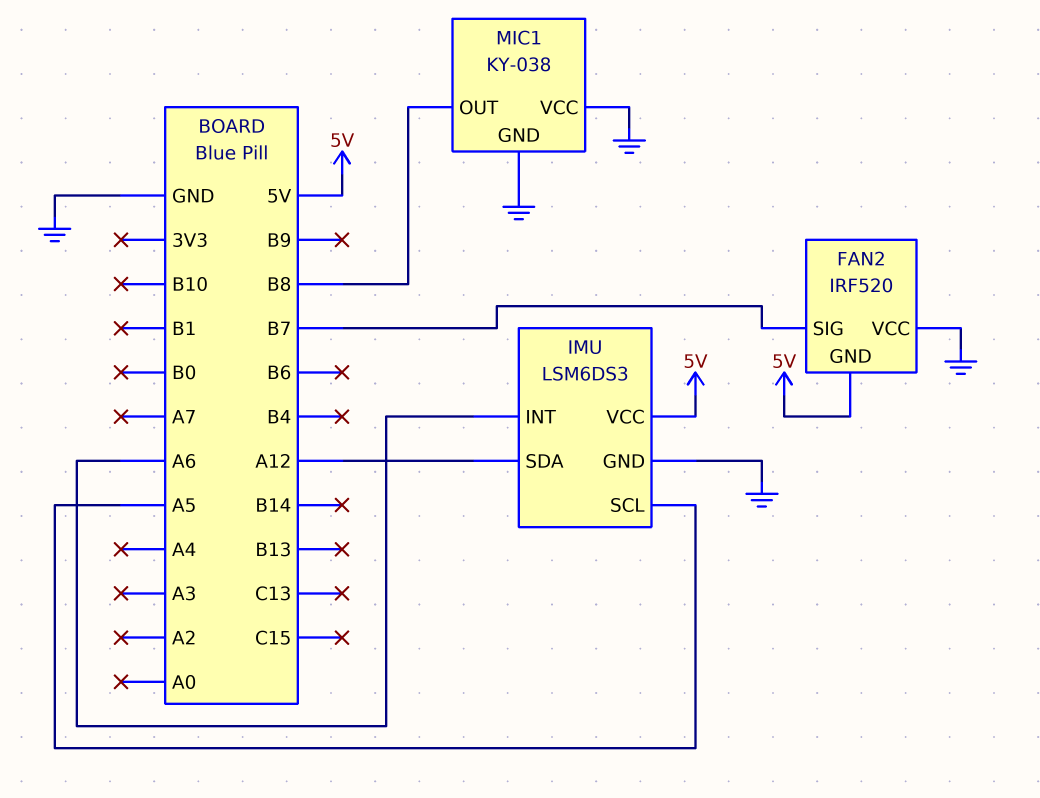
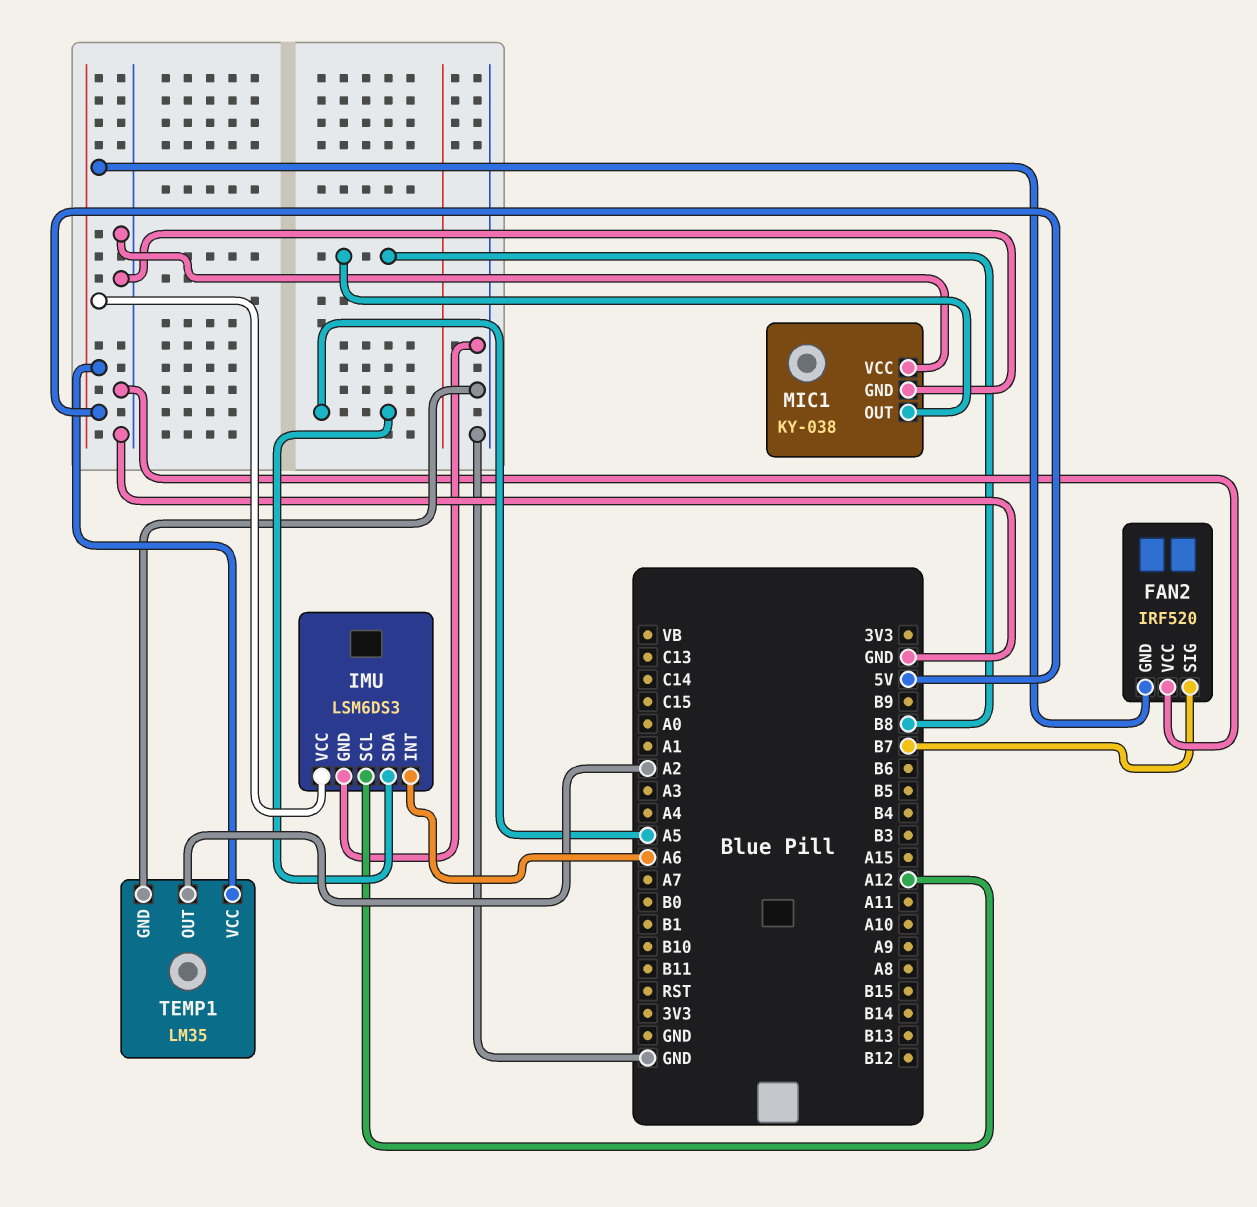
IMU pin SCL: A5 -> A12
IMU pin SDA: A12 -> A5
TEMP1: none -> LM35
TEMP1 pin GND: none -> GND
TEMP1 pin OUT: none -> A2
TEMP1 pin VCC: none -> 5V

